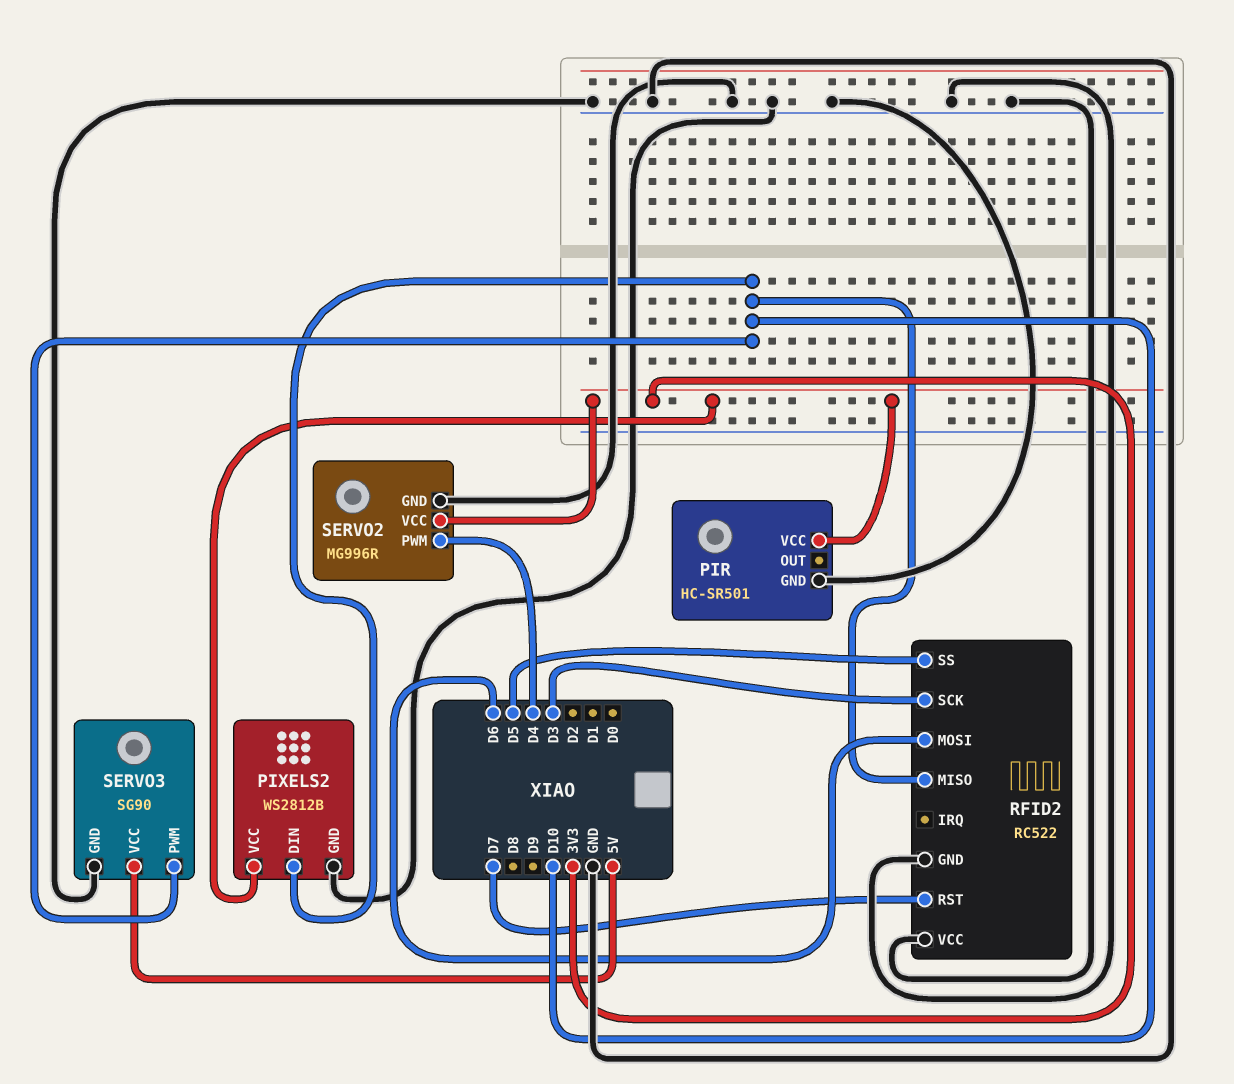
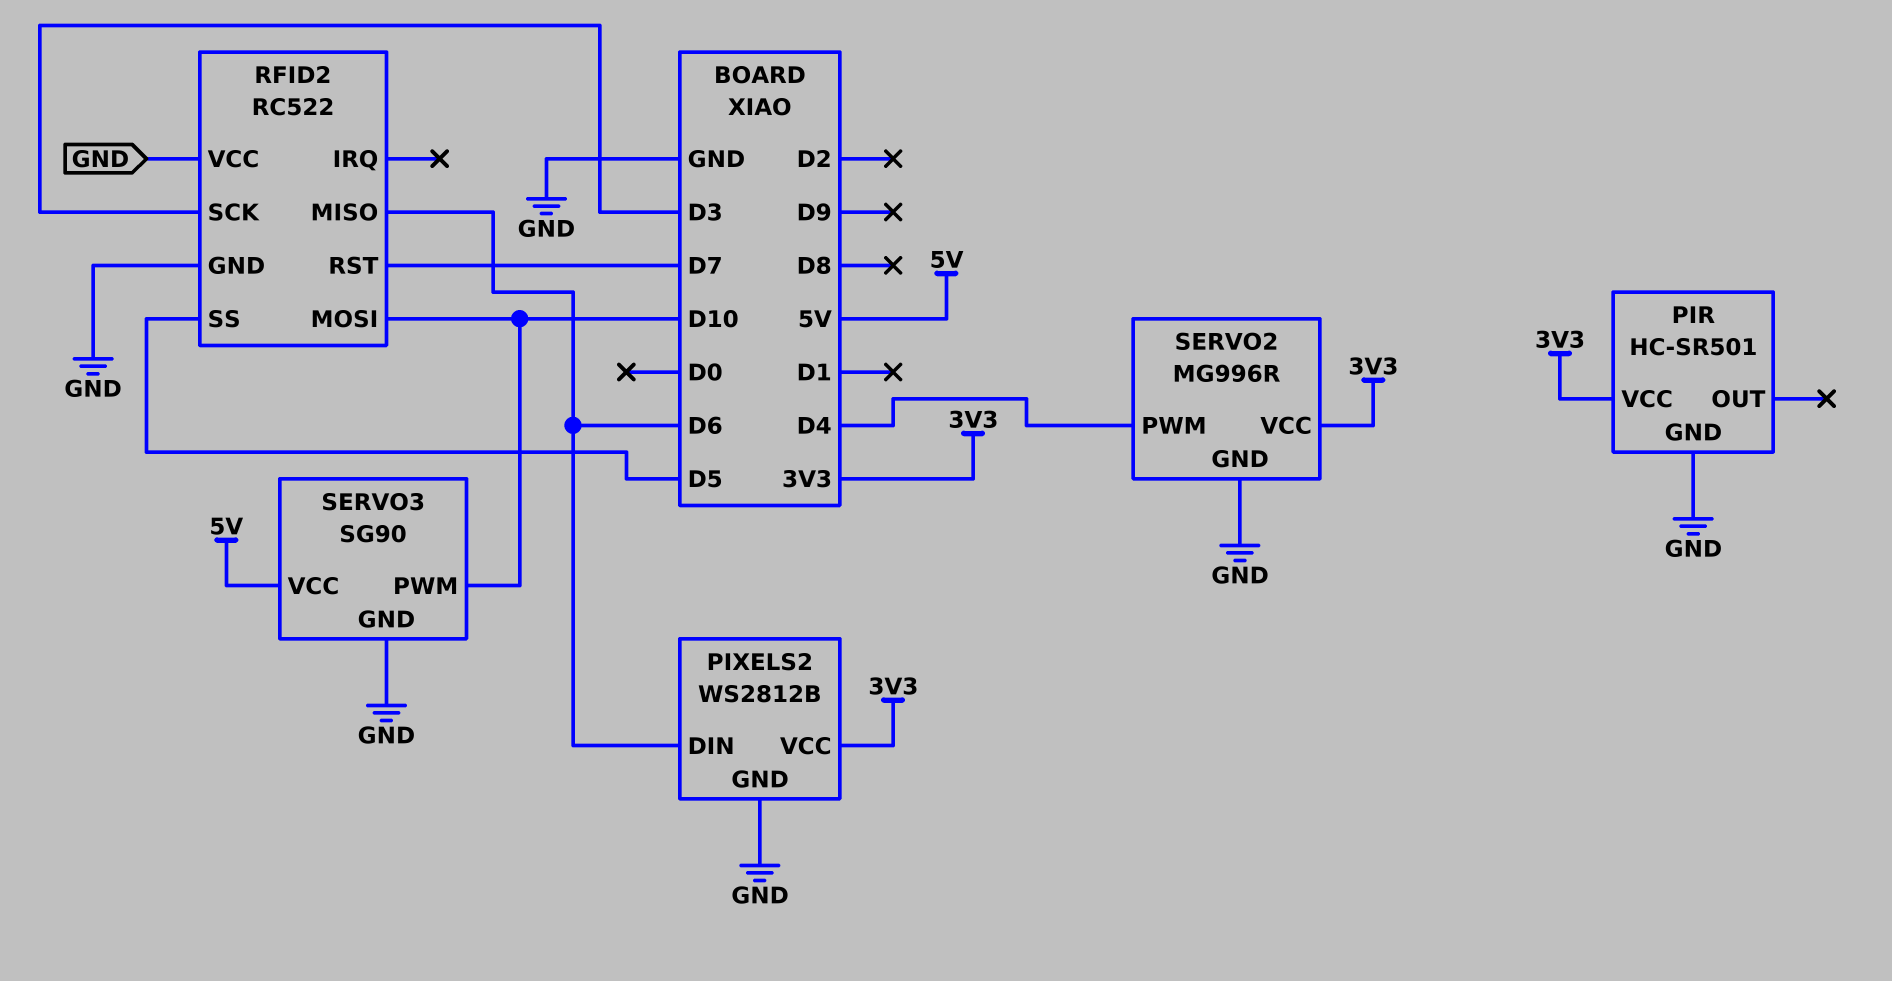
PIXELS2 pin DIN: D10 -> D6
RFID2 pin MISO: D10 -> D6
RFID2 pin MOSI: D6 -> D10

